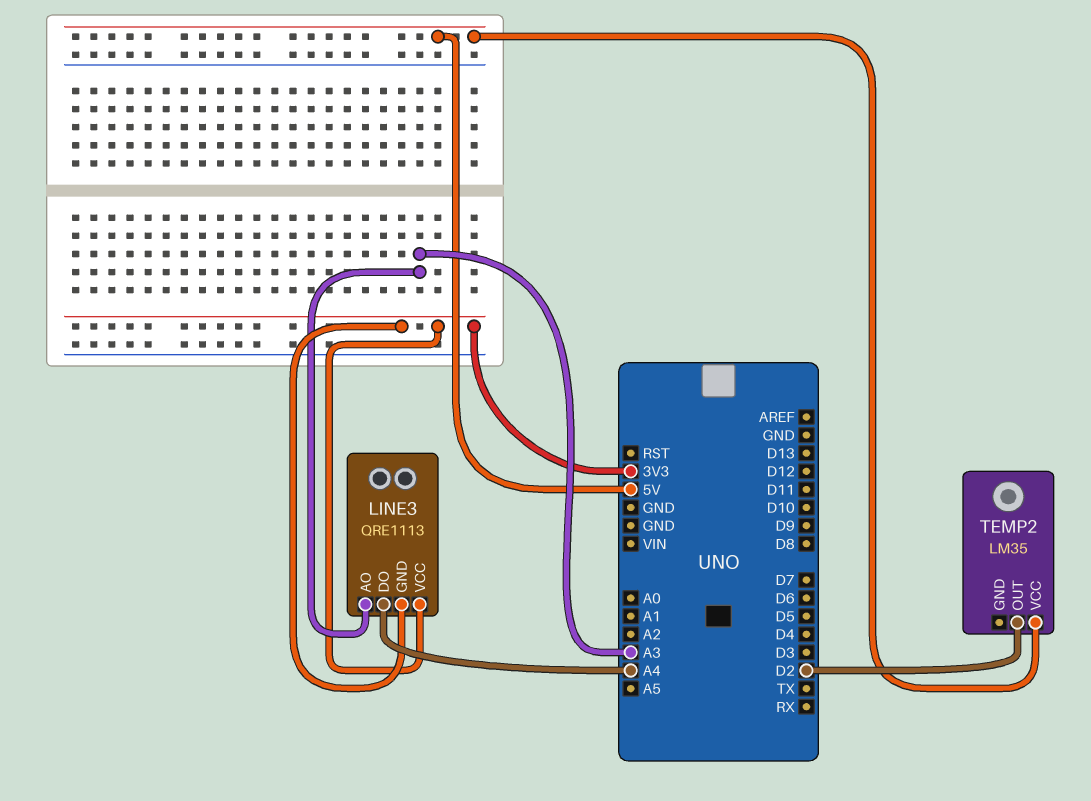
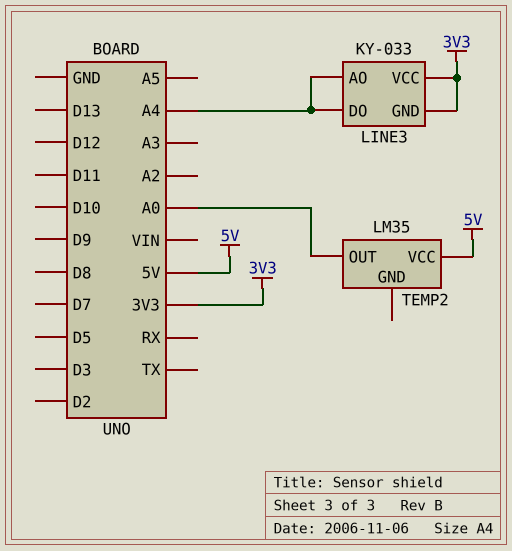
LINE3: QRE1113 -> KY-033
LINE3 pin AO: A3 -> A4
TEMP2 pin OUT: D2 -> A0

